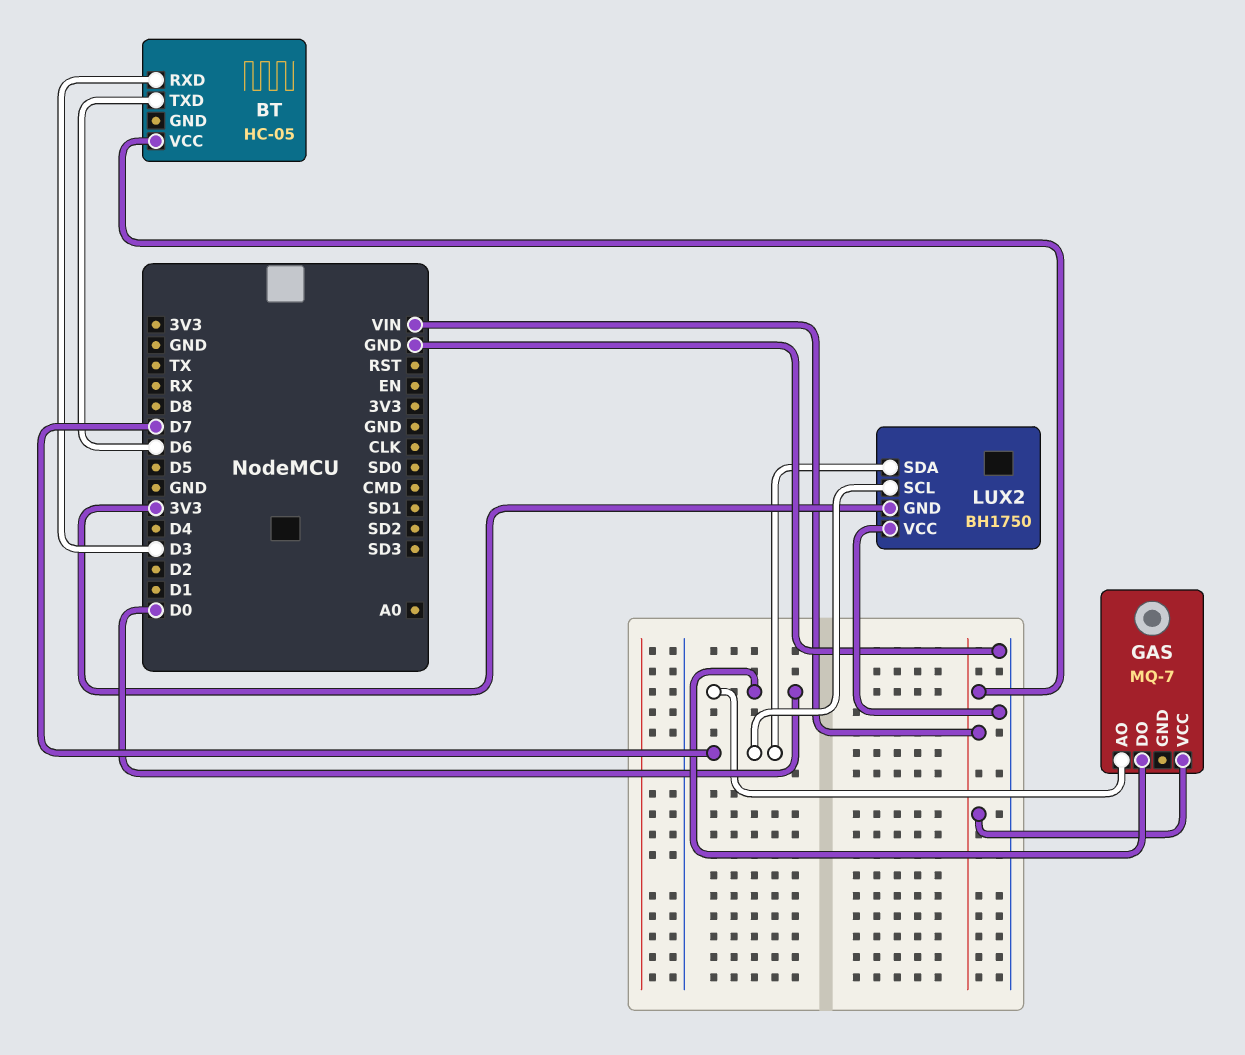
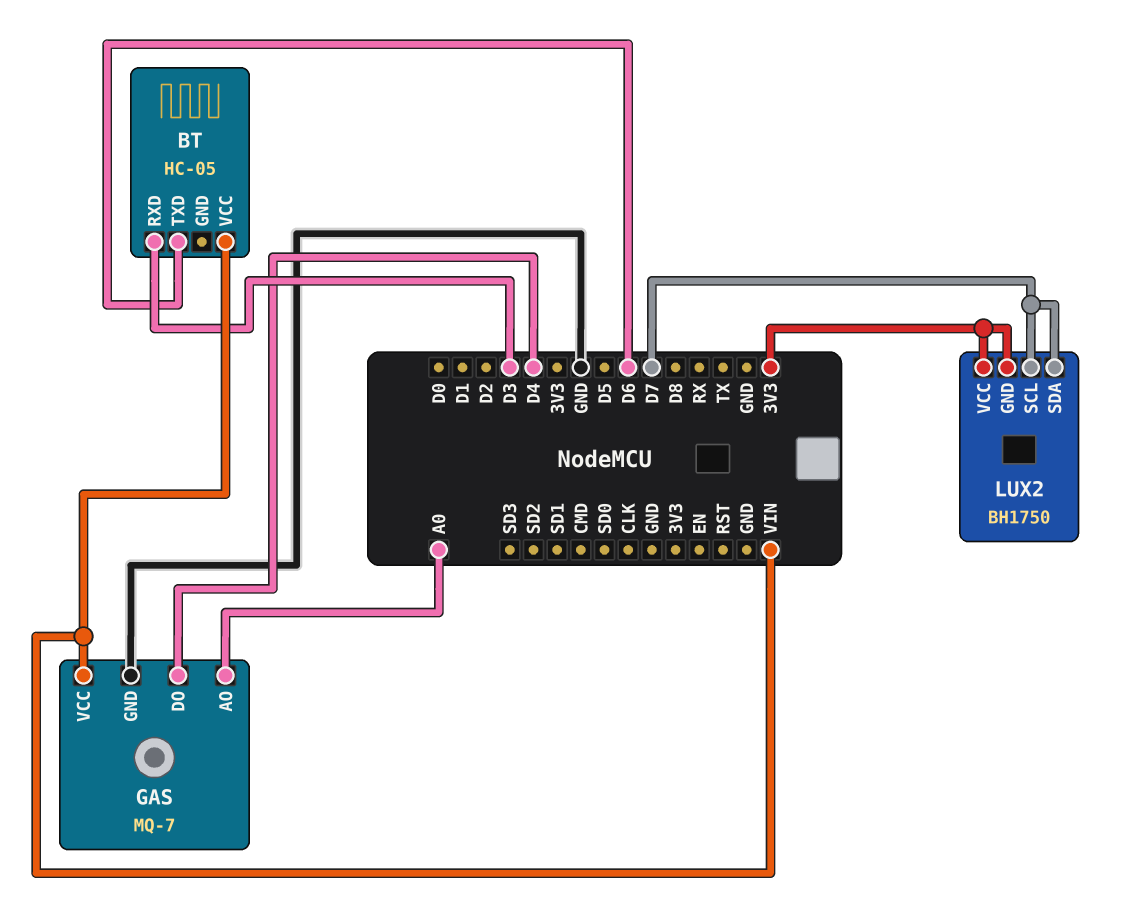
GAS pin AO: D0 -> A0
GAS pin DO: D0 -> D4
GAS pin GND: none -> GND
LUX2 pin VCC: GND -> 3V3

